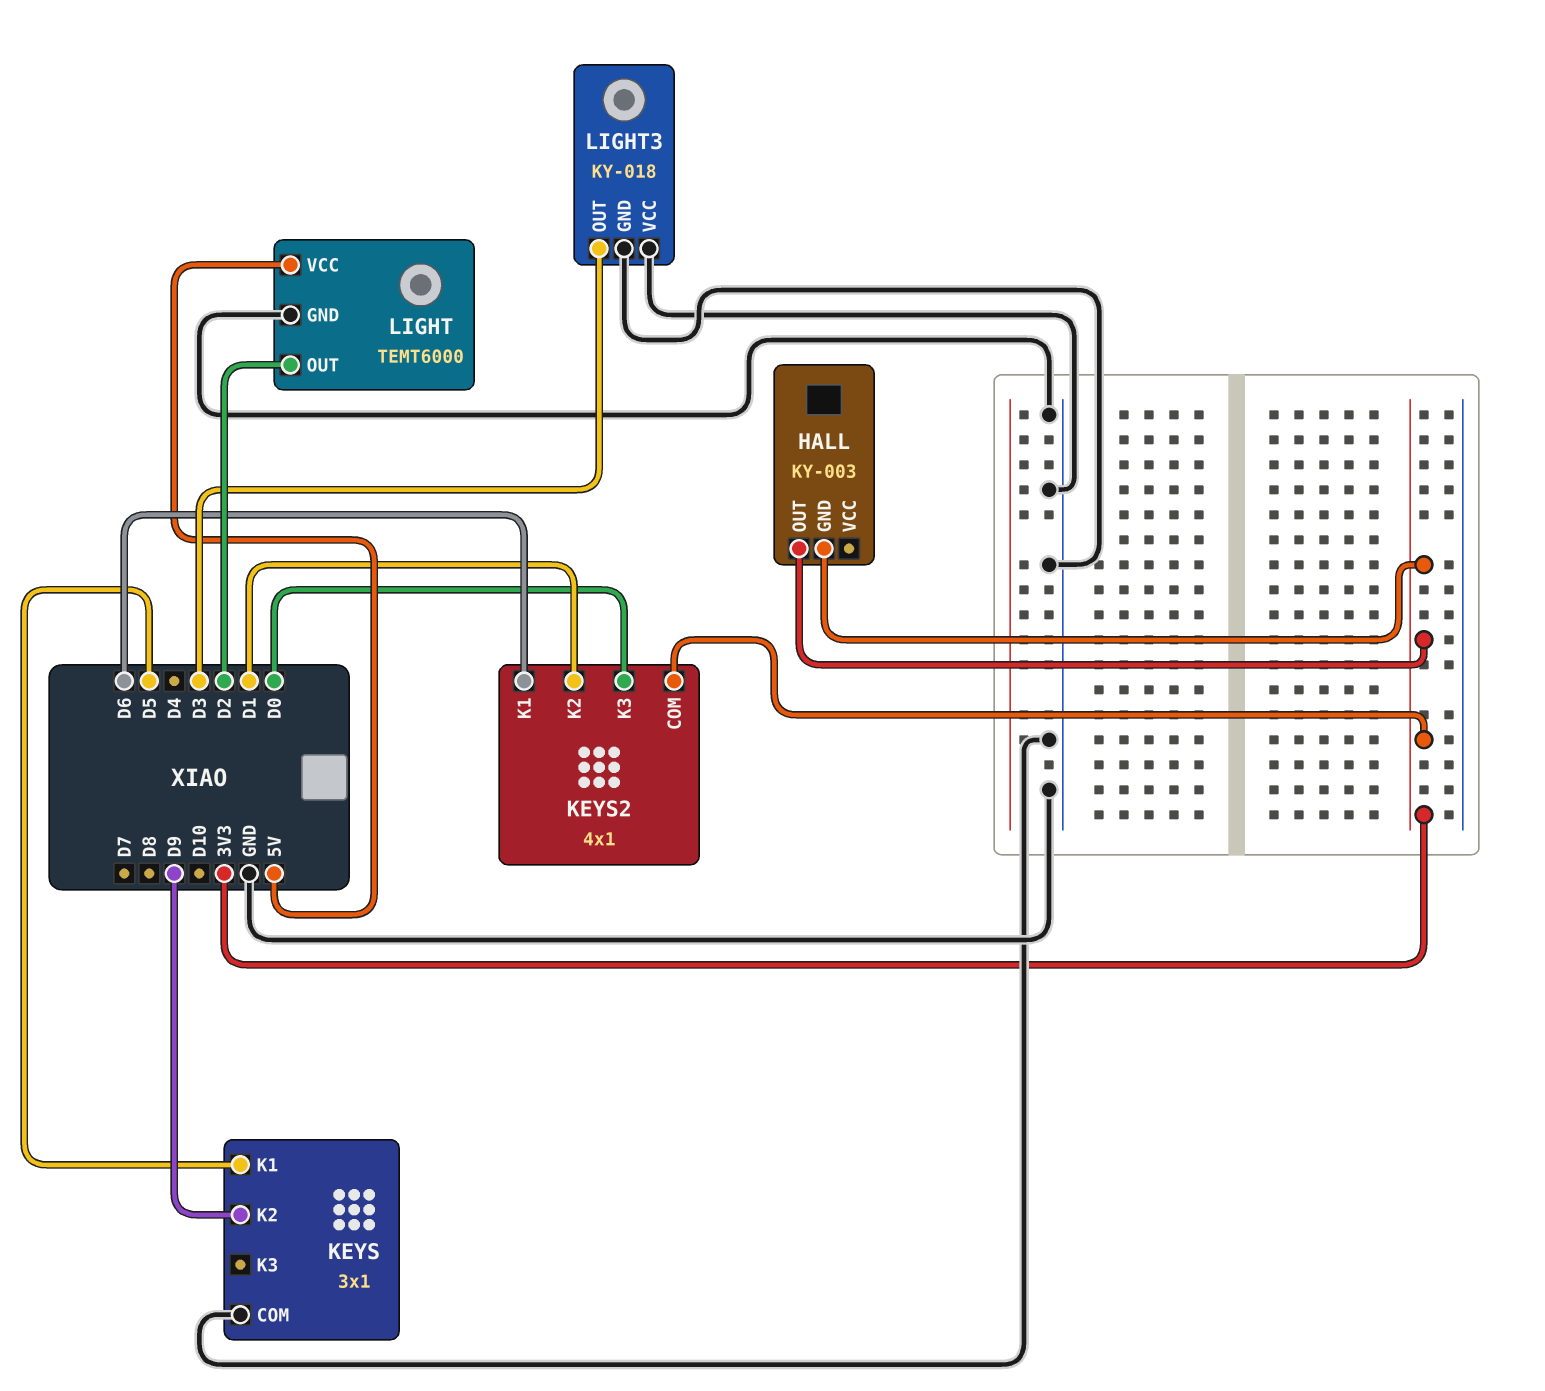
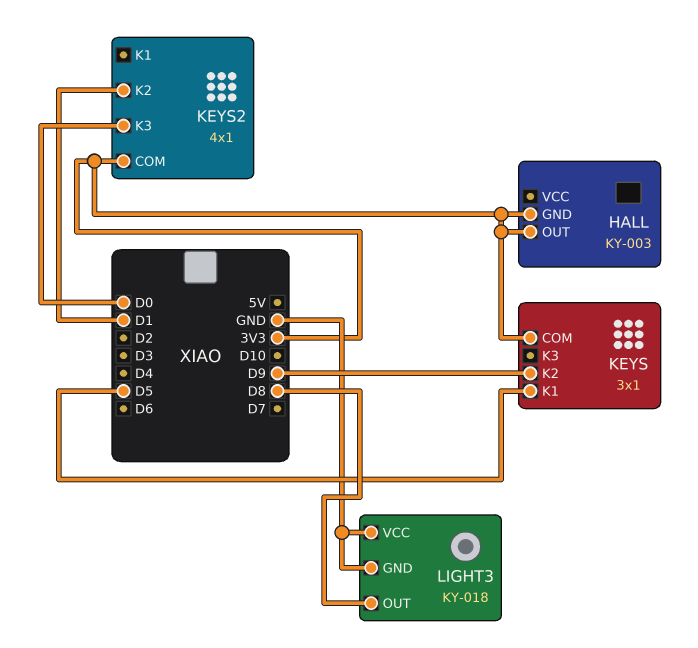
KEYS pin COM: GND -> 3V3
KEYS2 pin K1: D6 -> none
LIGHT: TEMT6000 -> none
LIGHT pin GND: GND -> none
LIGHT pin OUT: D2 -> none
LIGHT pin VCC: 5V -> none
LIGHT3 pin OUT: D3 -> D8

